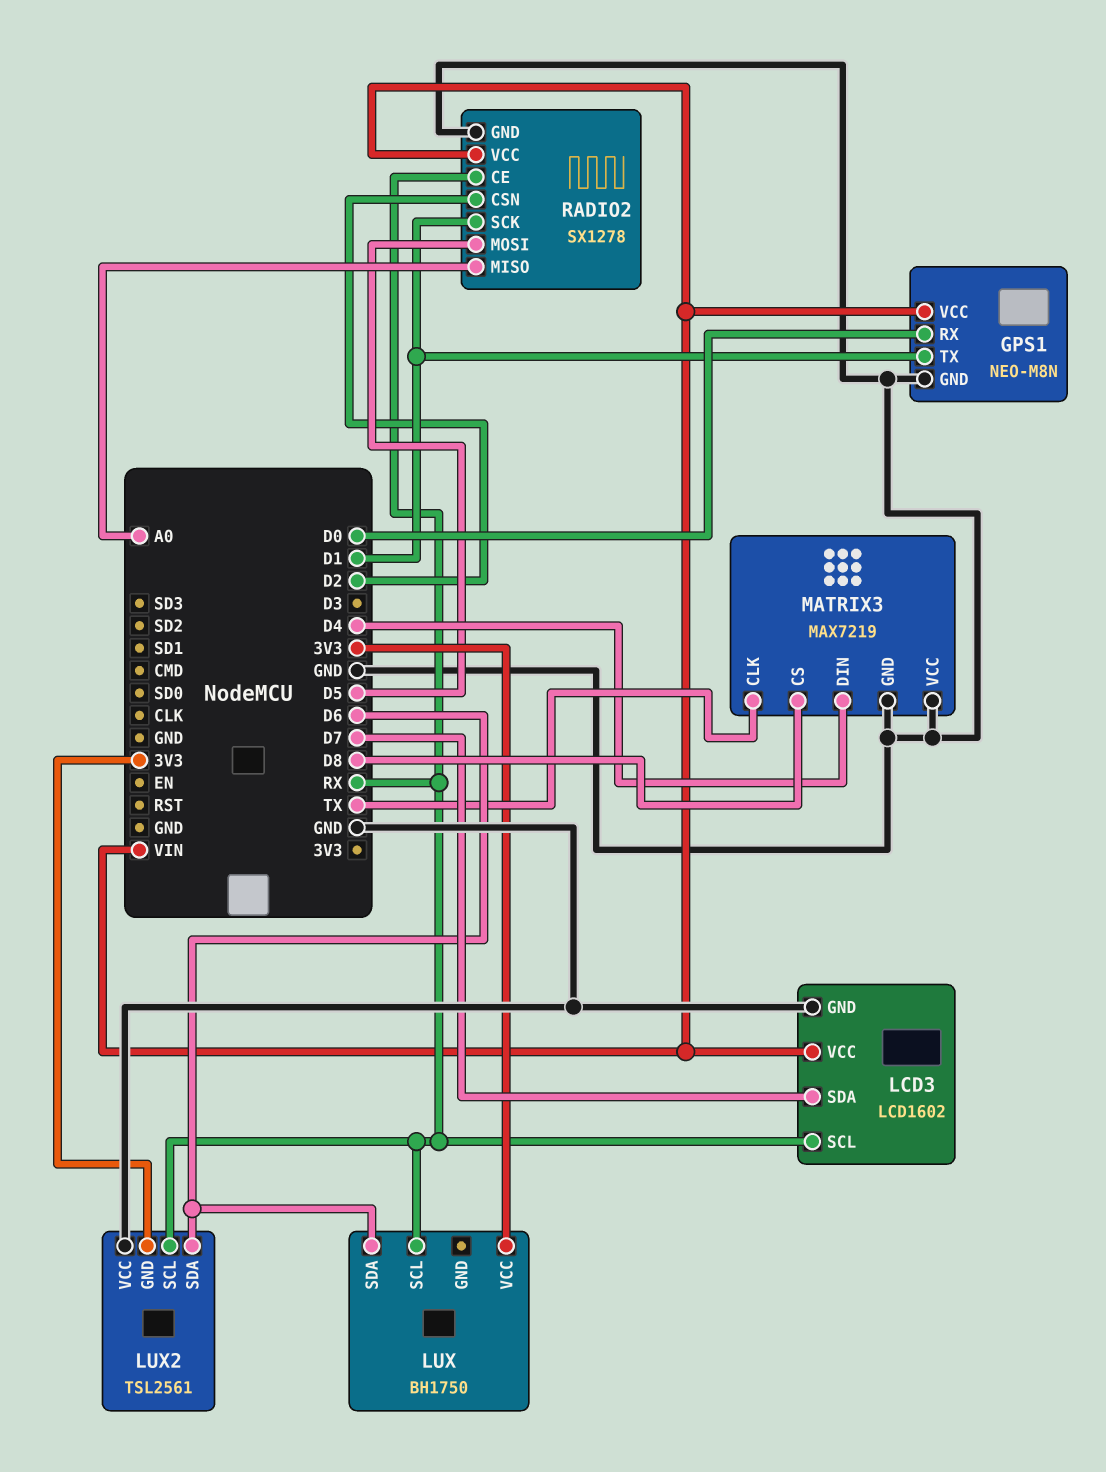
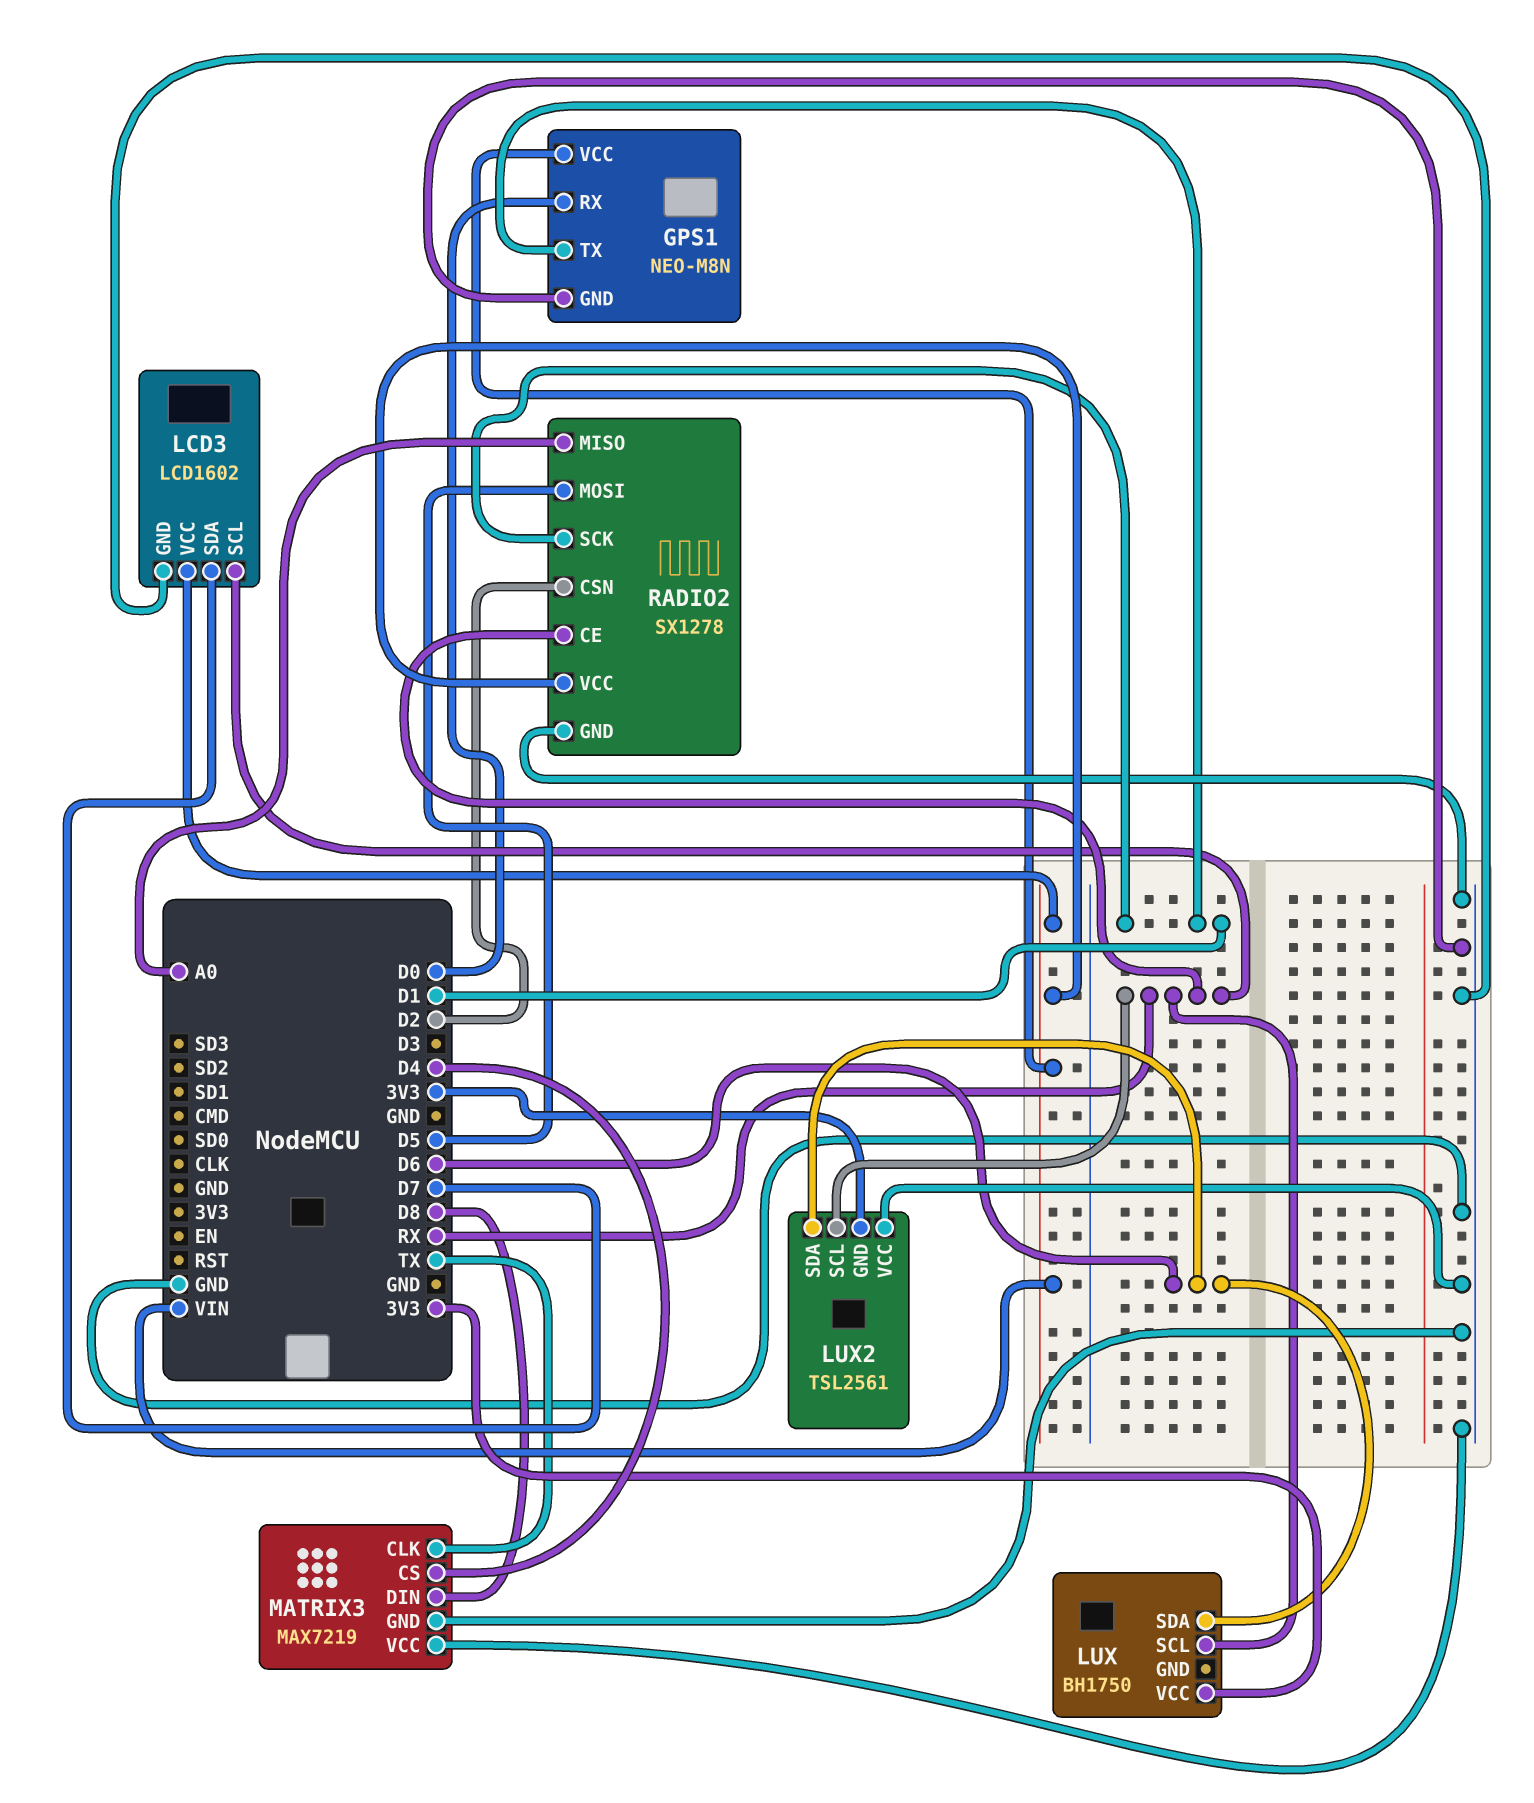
MATRIX3 pin CS: D8 -> D4
MATRIX3 pin DIN: D4 -> D8

